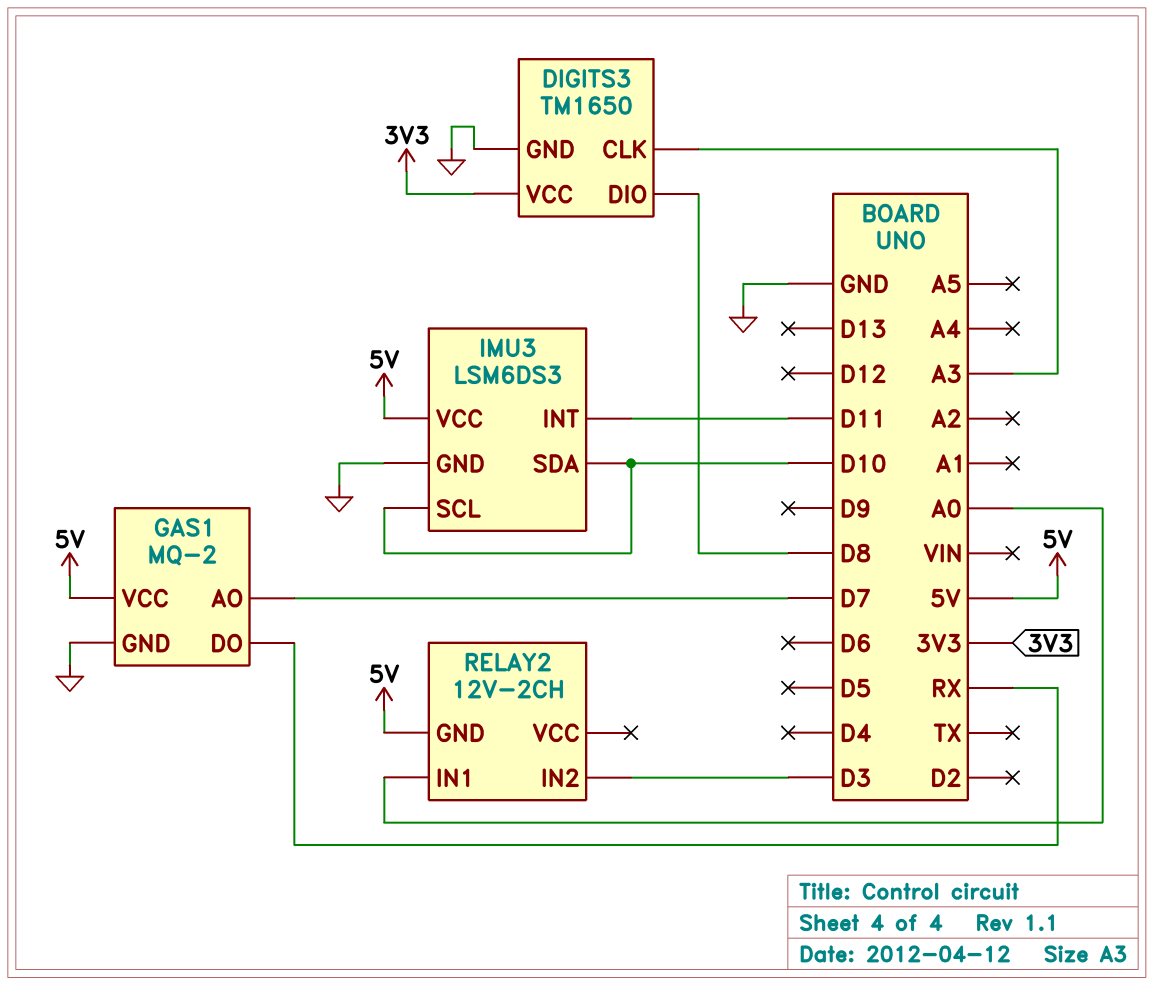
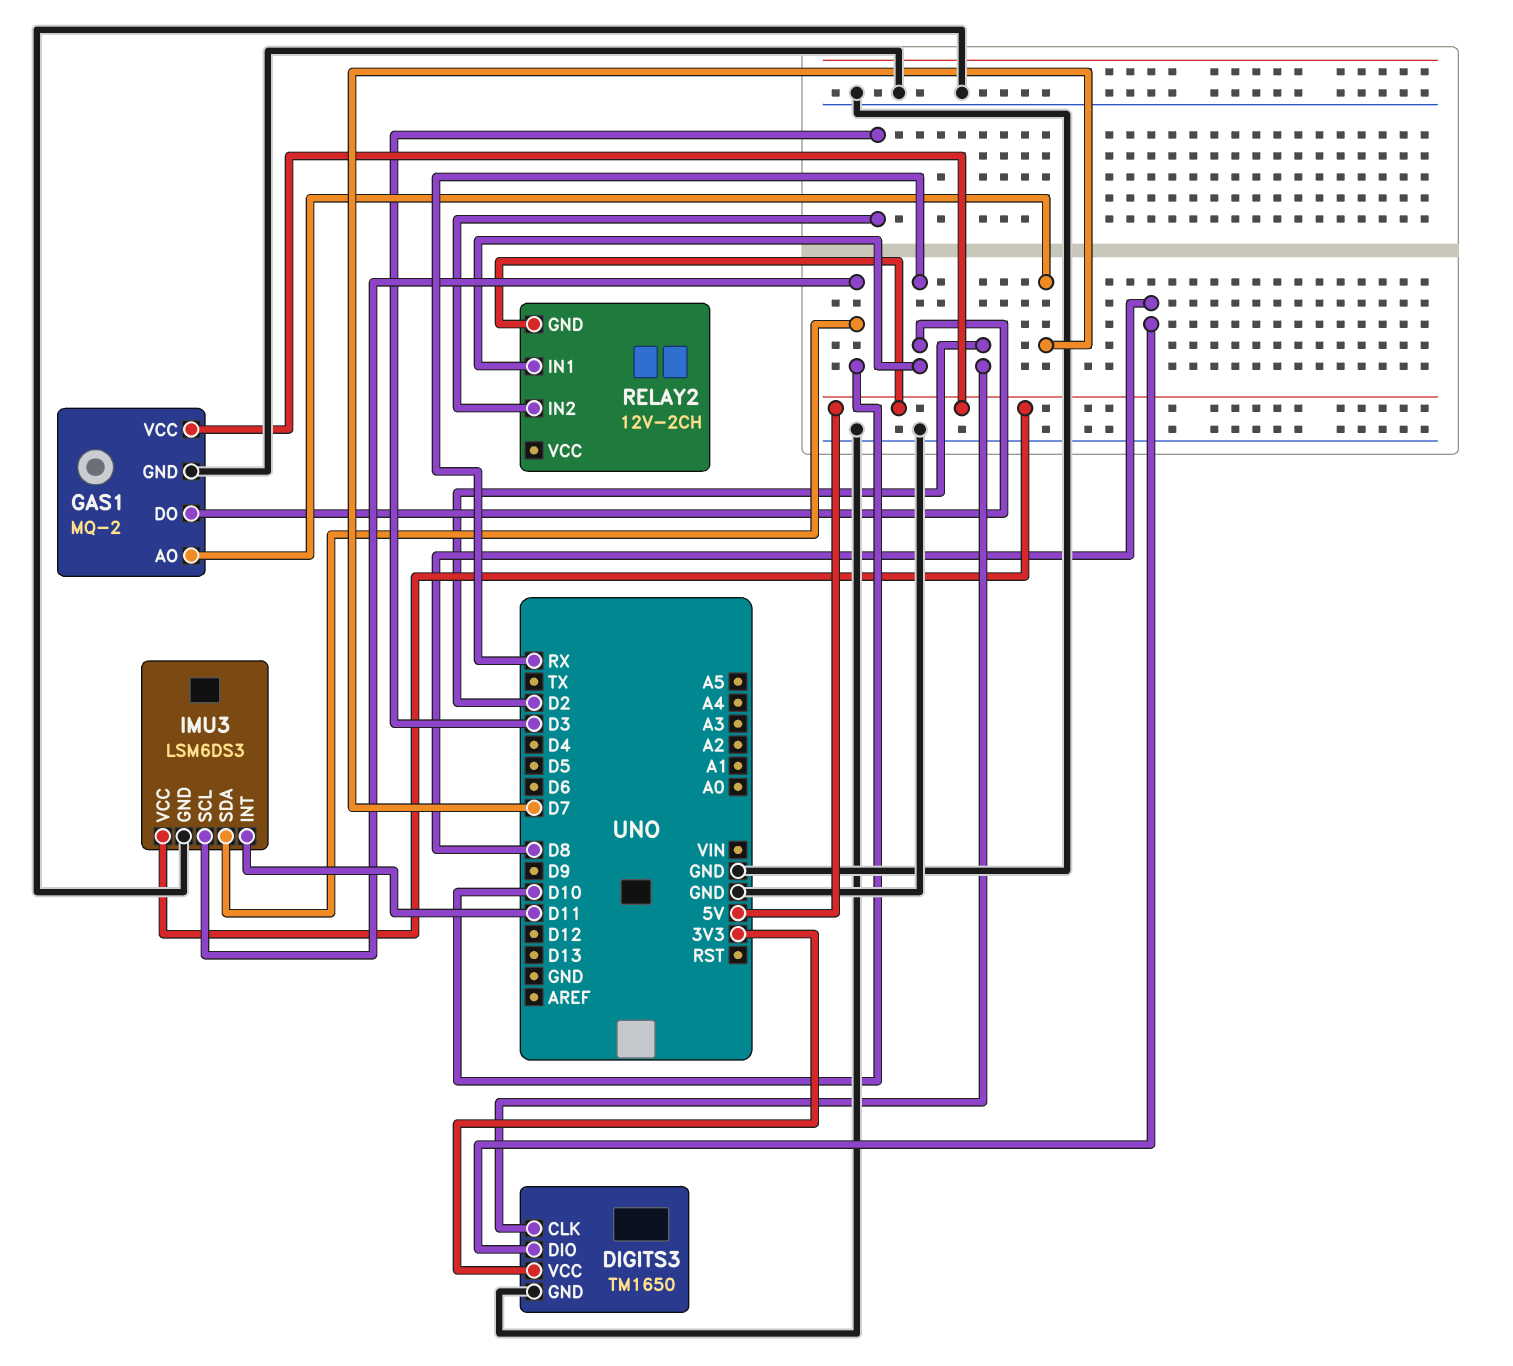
DIGITS3 pin CLK: A3 -> D2
RELAY2 pin IN1: A0 -> RX

